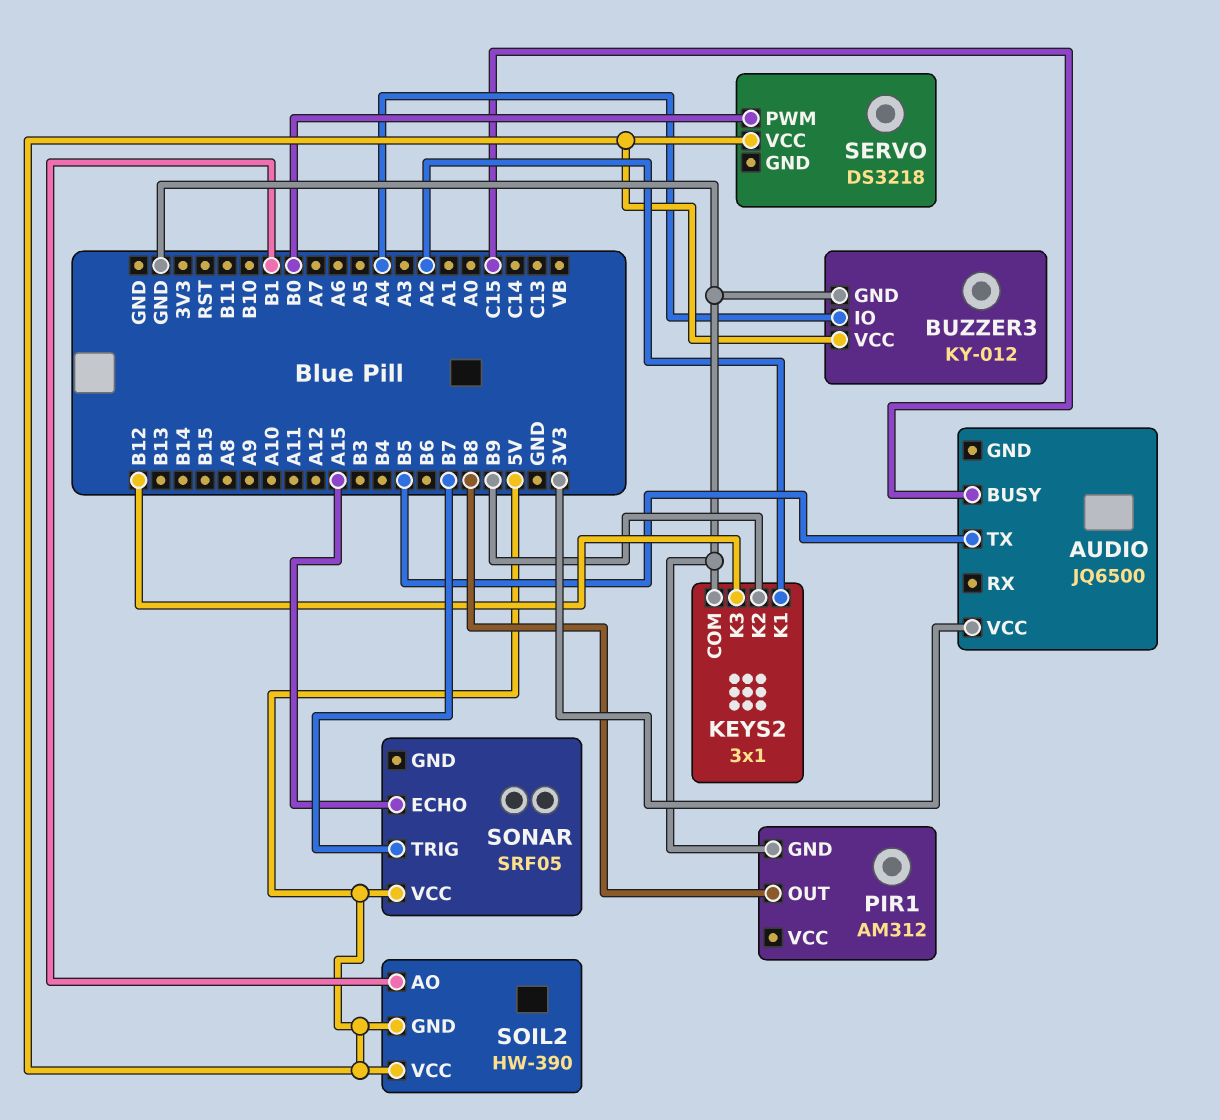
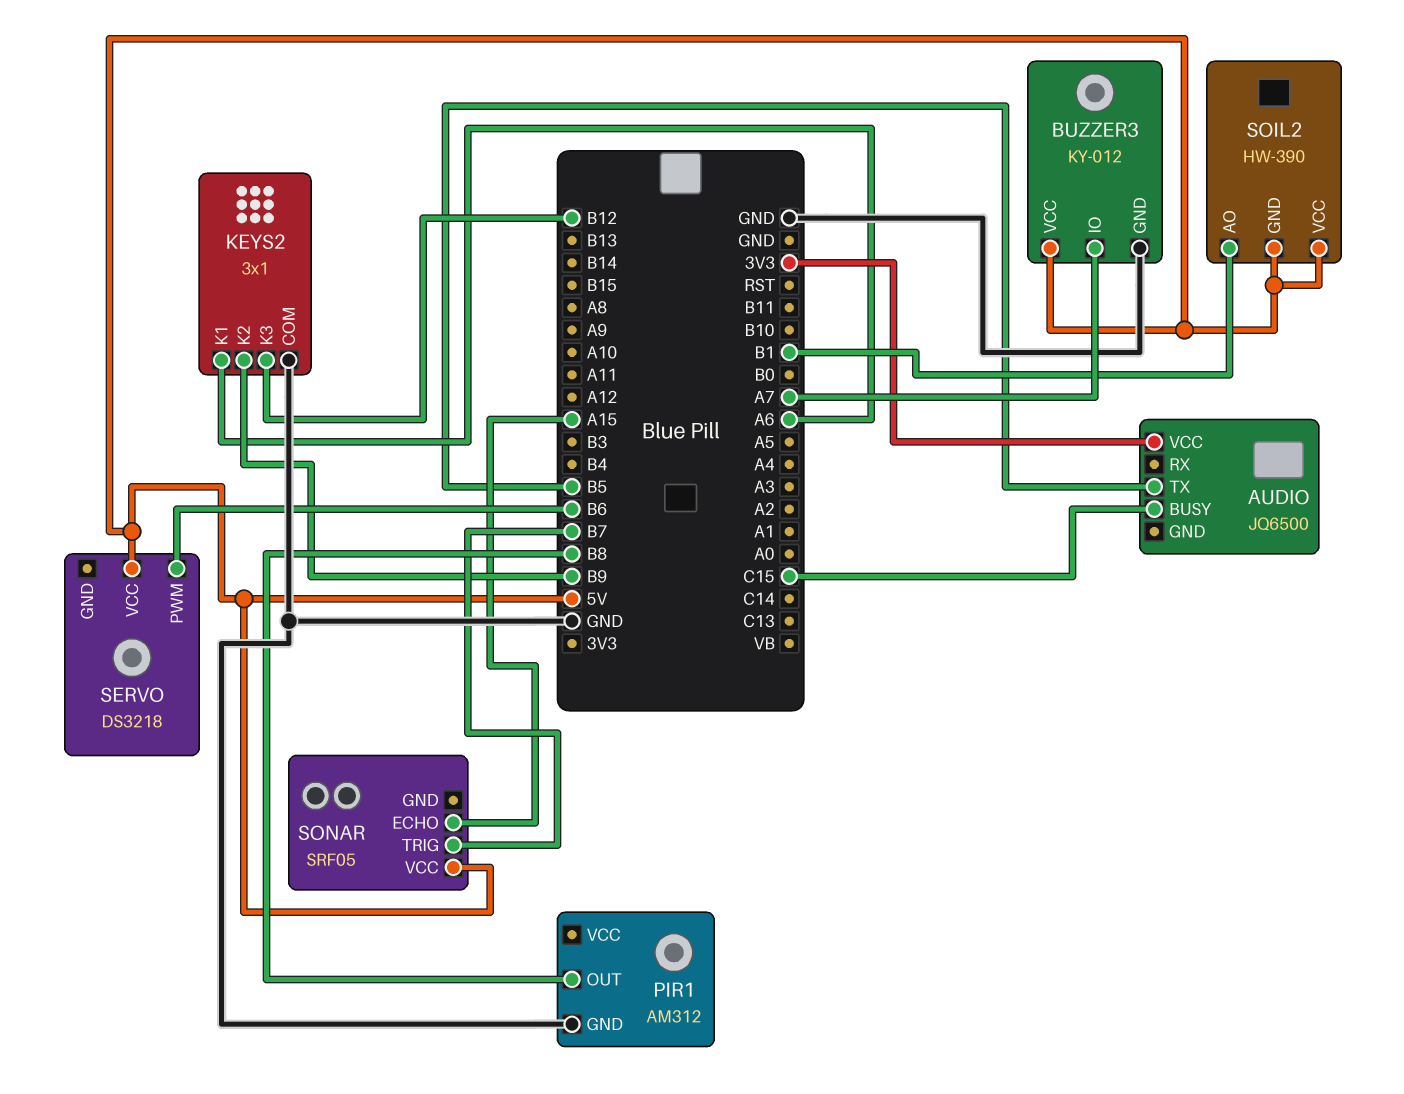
BUZZER3 pin IO: A4 -> A7
KEYS2 pin K1: A2 -> A6
SERVO pin PWM: B0 -> B6

